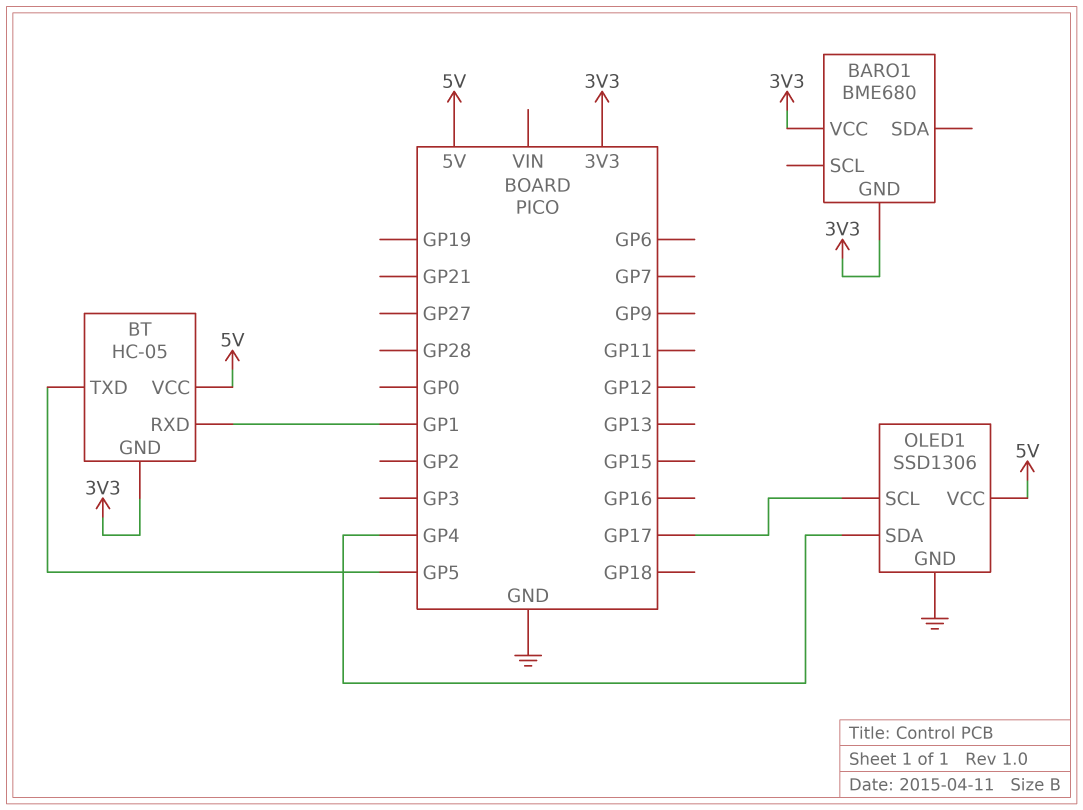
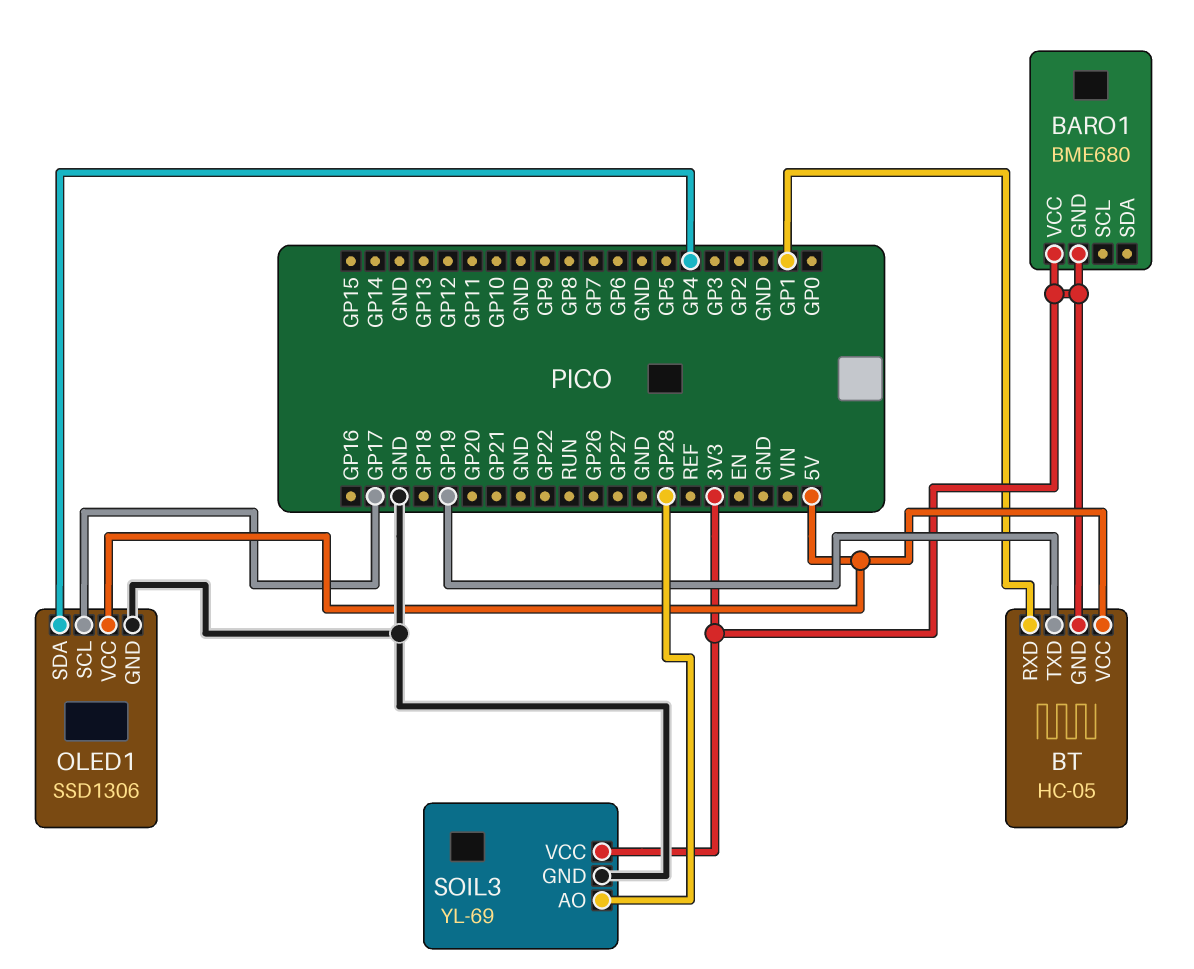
BT pin TXD: GP5 -> GP19
SOIL3: none -> YL-69
SOIL3 pin AO: none -> GP28
SOIL3 pin GND: none -> GND
SOIL3 pin VCC: none -> 3V3

